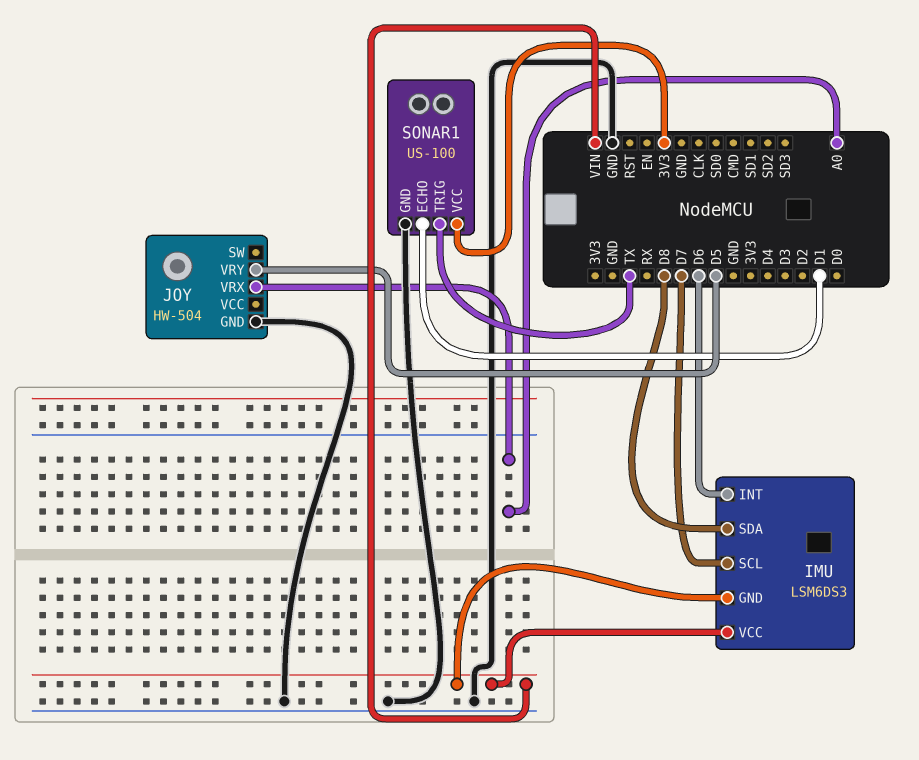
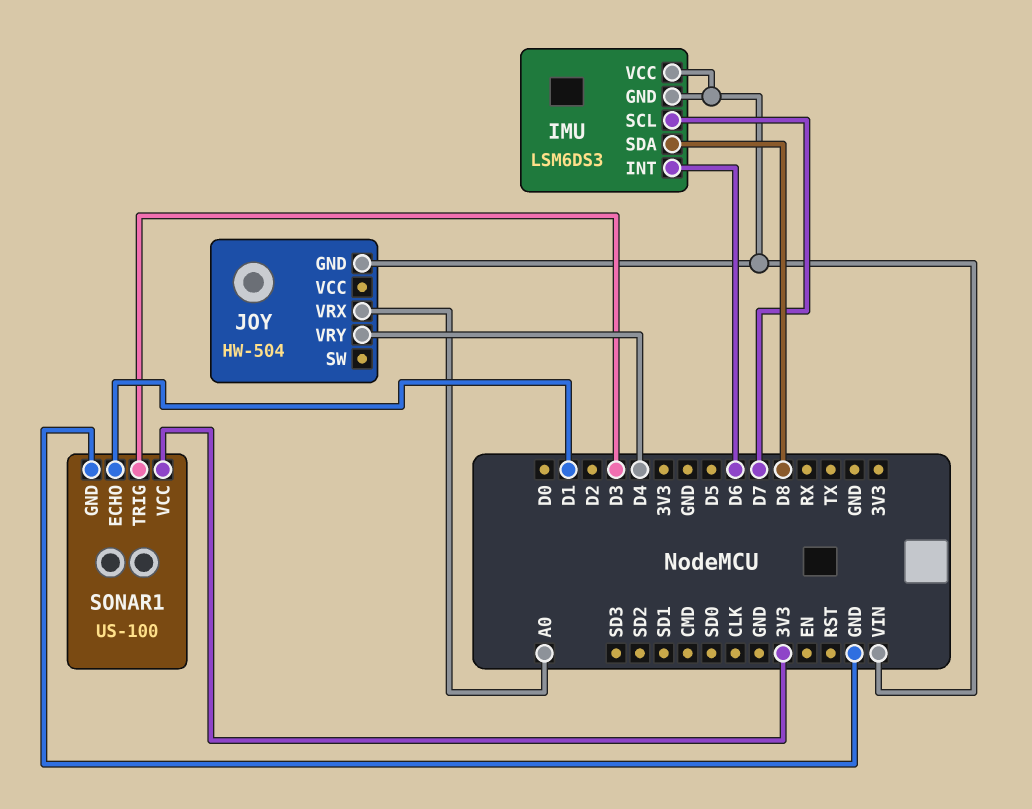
JOY pin GND: GND -> VIN
JOY pin VRY: D5 -> D4
SONAR1 pin TRIG: TX -> D3

